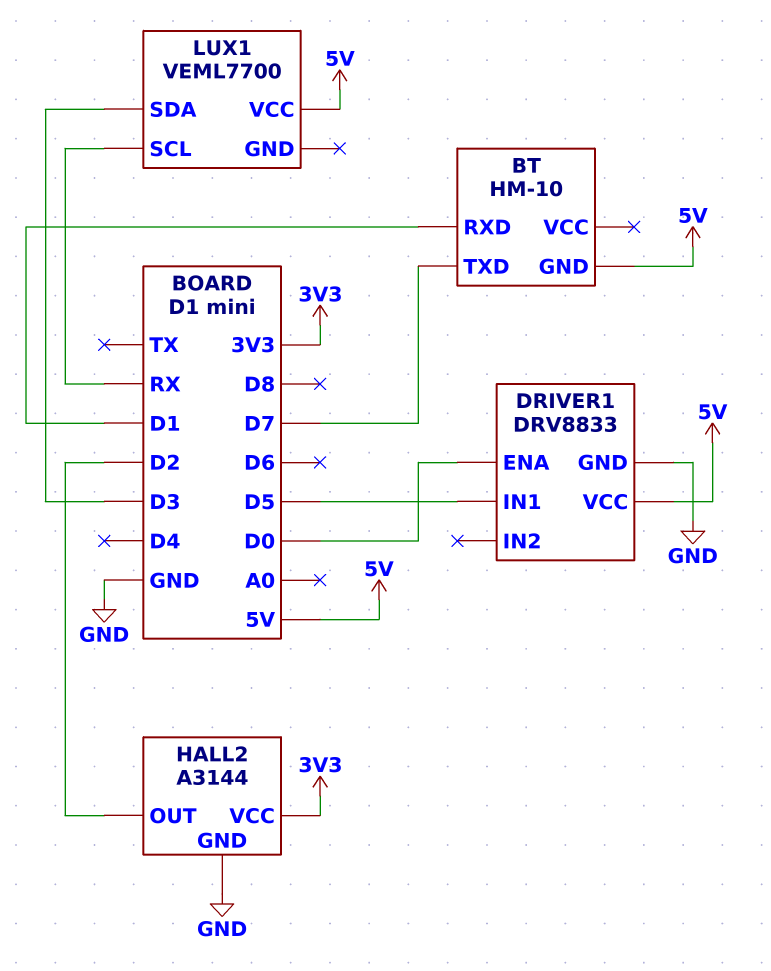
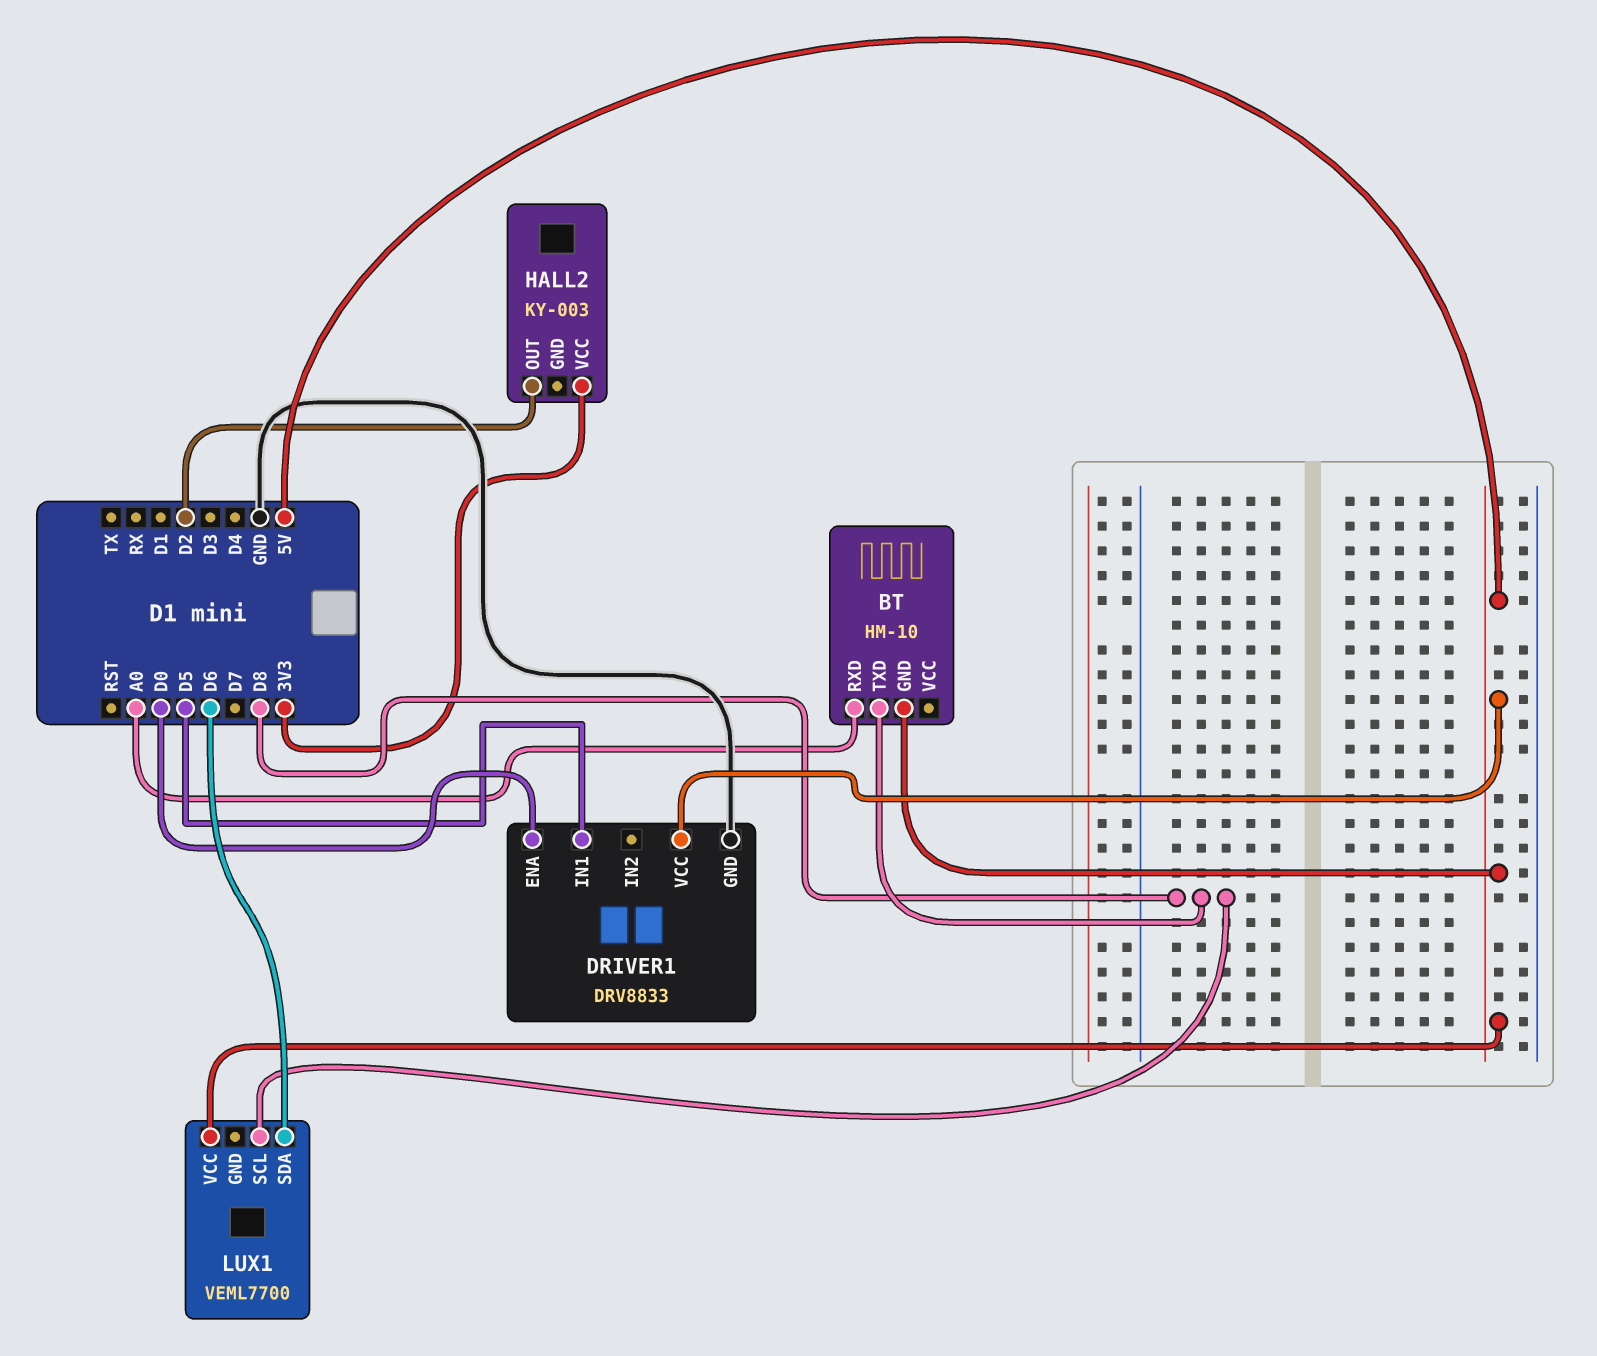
BT pin RXD: D1 -> A0
BT pin TXD: D7 -> D8
HALL2: A3144 -> KY-003
HALL2 pin GND: GND -> none
LUX1 pin SCL: RX -> D8
LUX1 pin SDA: D3 -> D6

